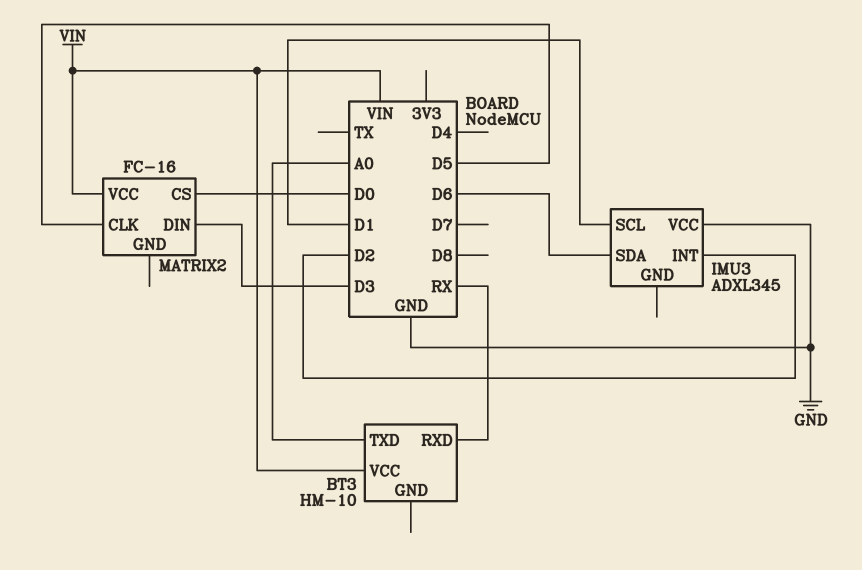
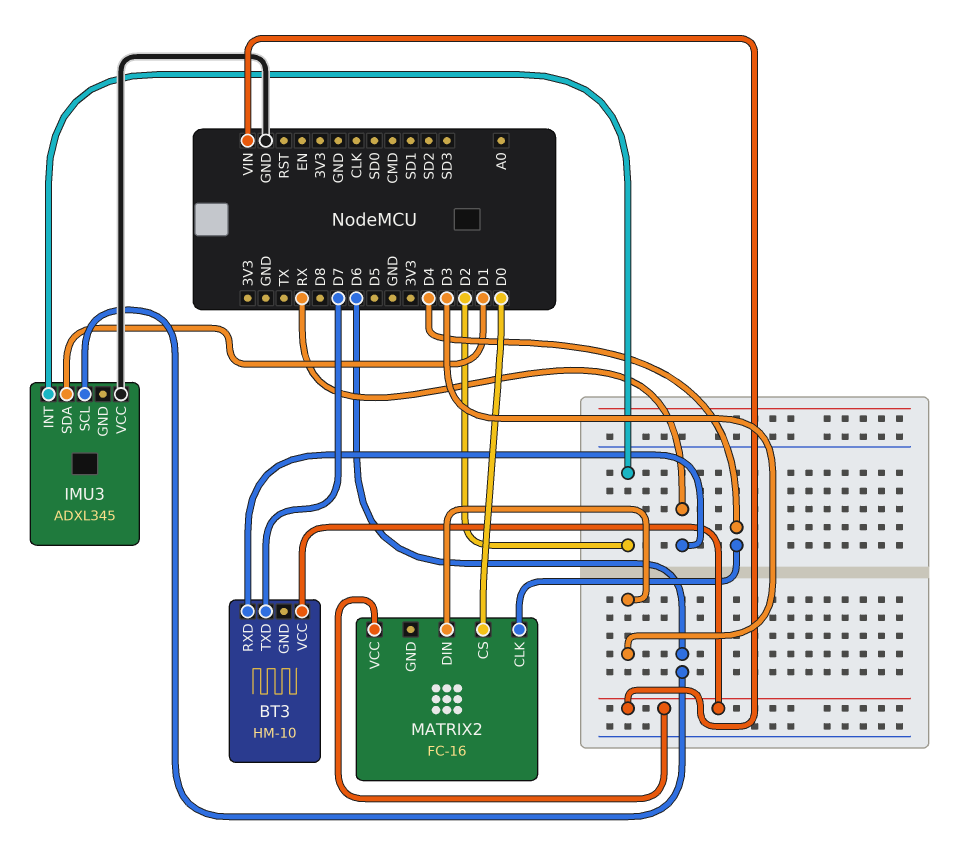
BT3 pin TXD: A0 -> D7
IMU3 pin SCL: D1 -> D6
IMU3 pin SDA: D6 -> D1
MATRIX2 pin CLK: D5 -> D4

